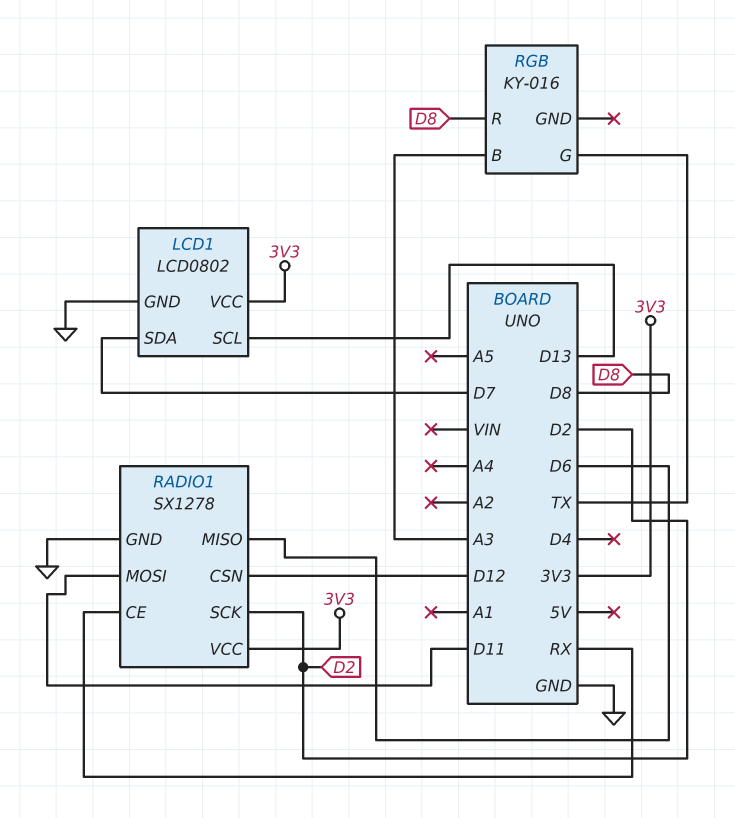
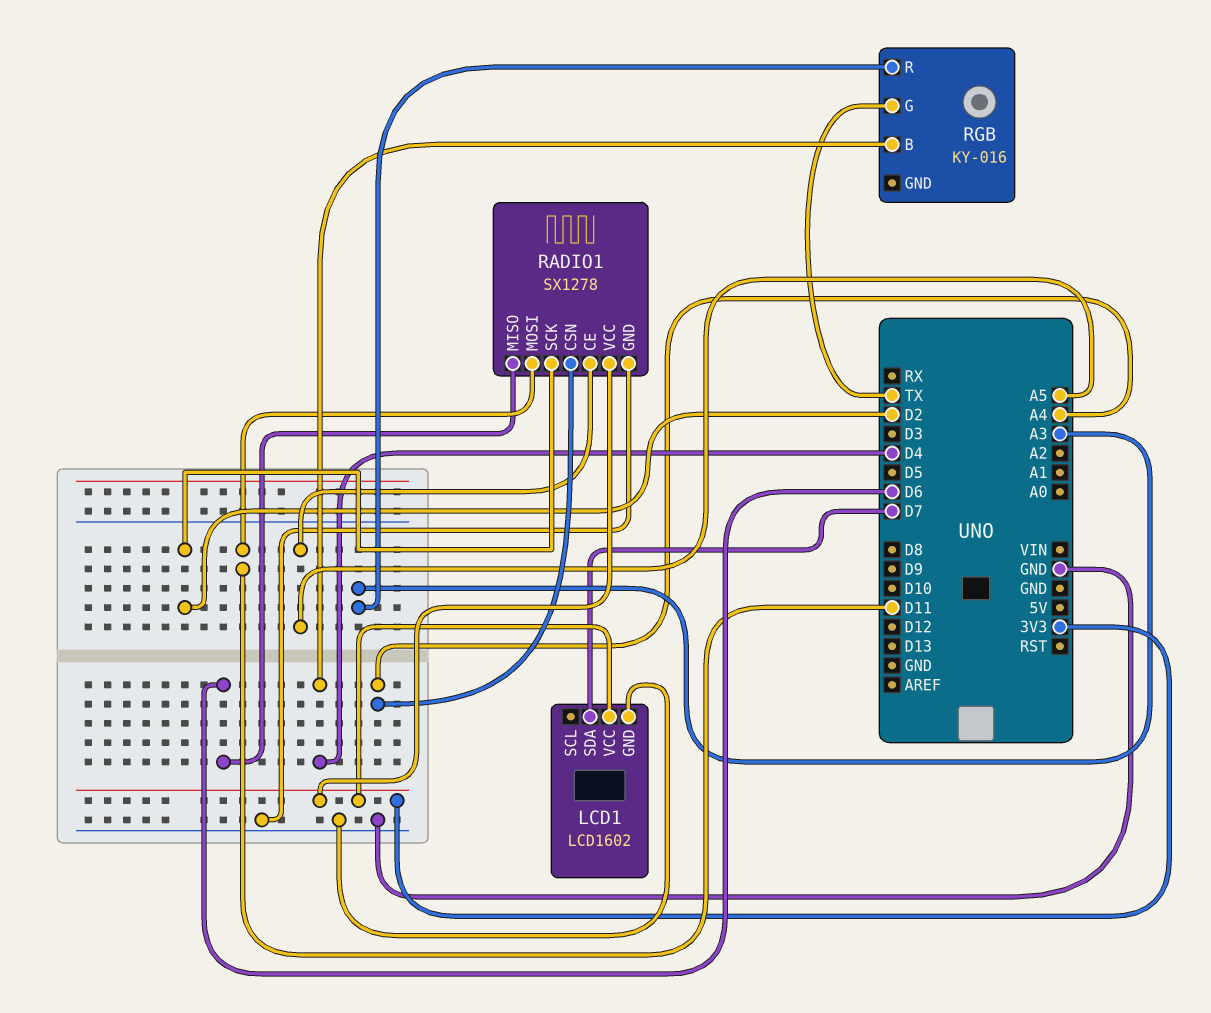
LCD1: LCD0802 -> LCD1602
LCD1 pin SCL: D13 -> none
RADIO1 pin CE: RX -> A5
RADIO1 pin CSN: D12 -> A4
RGB pin B: A3 -> D4
RGB pin R: D8 -> A3

